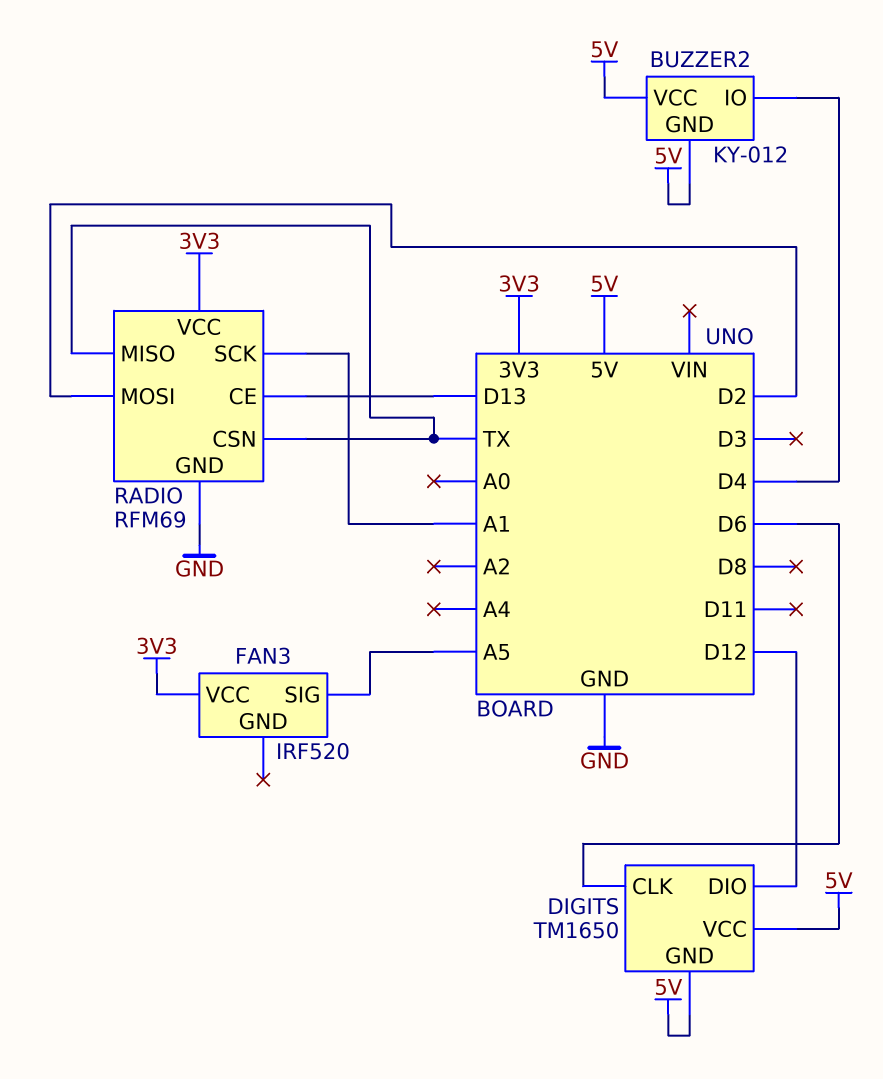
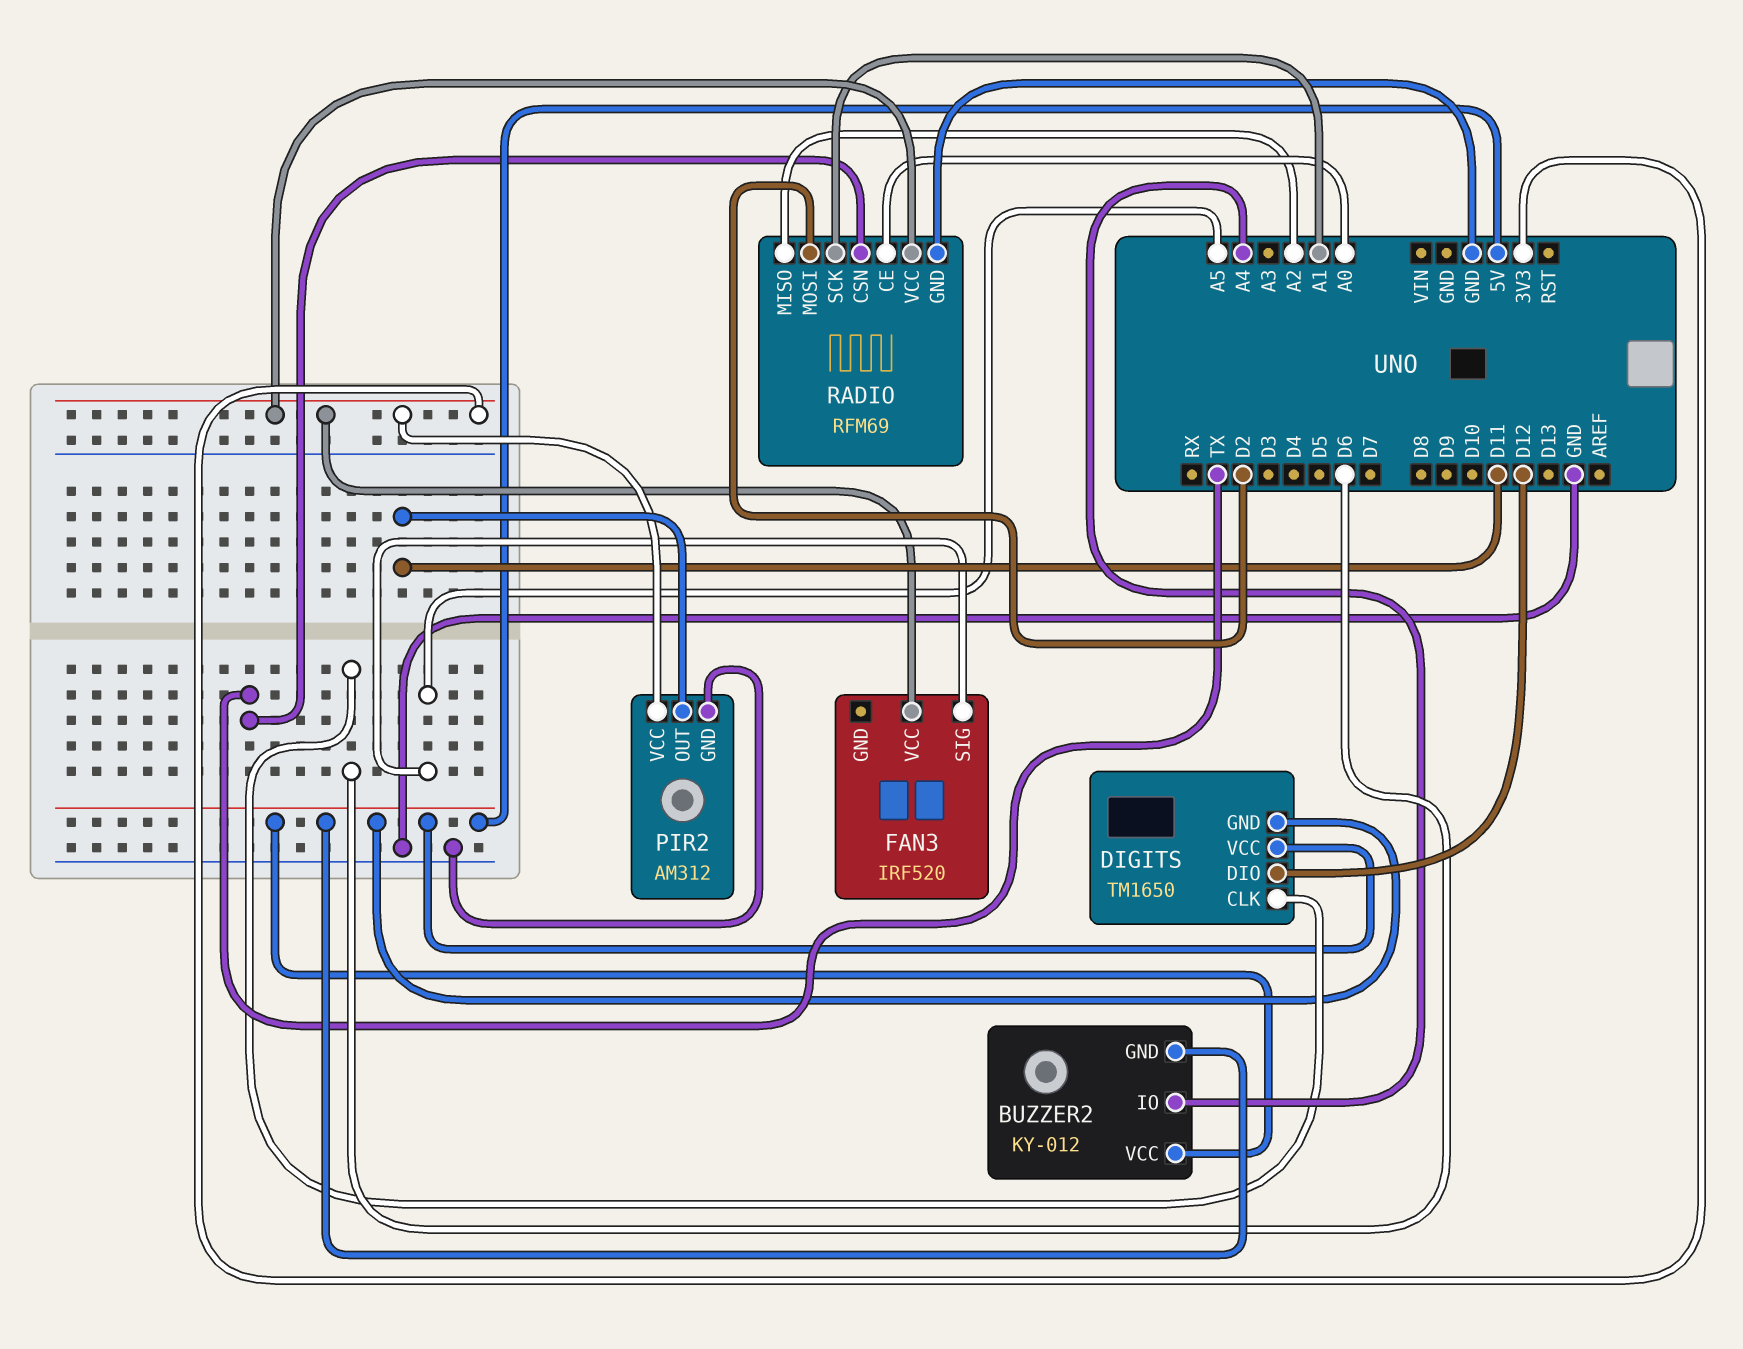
BUZZER2 pin IO: D4 -> A4
PIR2: none -> AM312
PIR2 pin GND: none -> GND
PIR2 pin OUT: none -> D11
PIR2 pin VCC: none -> 3V3
RADIO pin CE: D13 -> A0
RADIO pin MISO: TX -> A2

